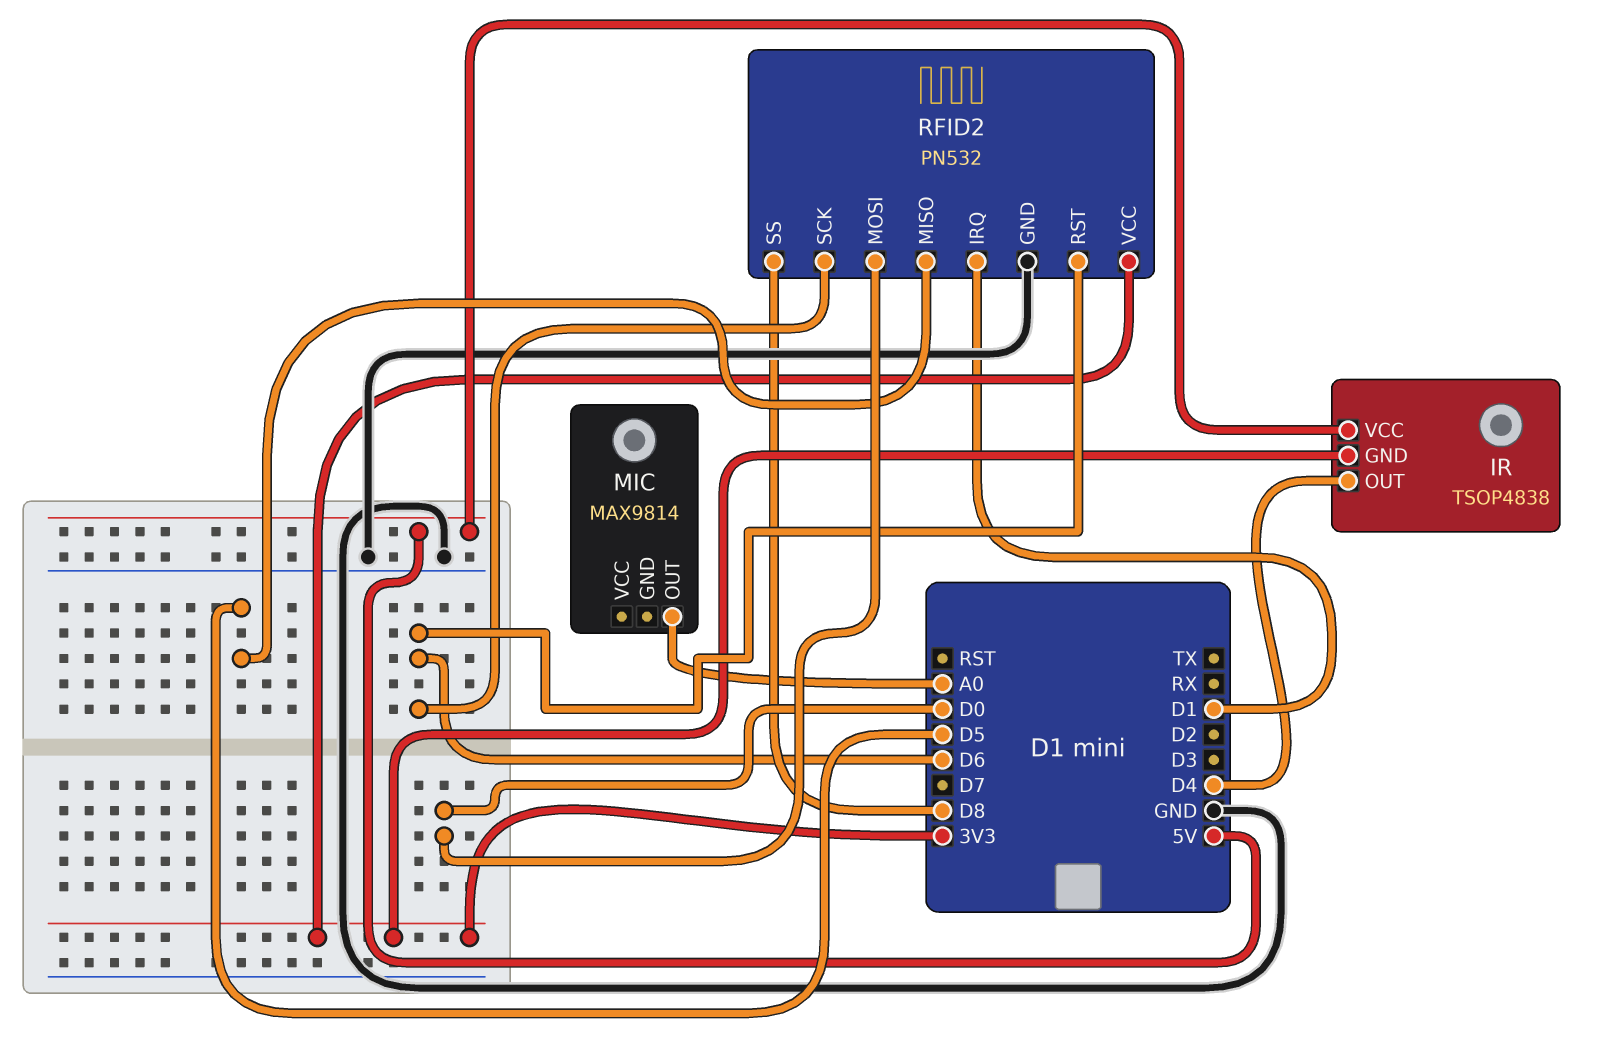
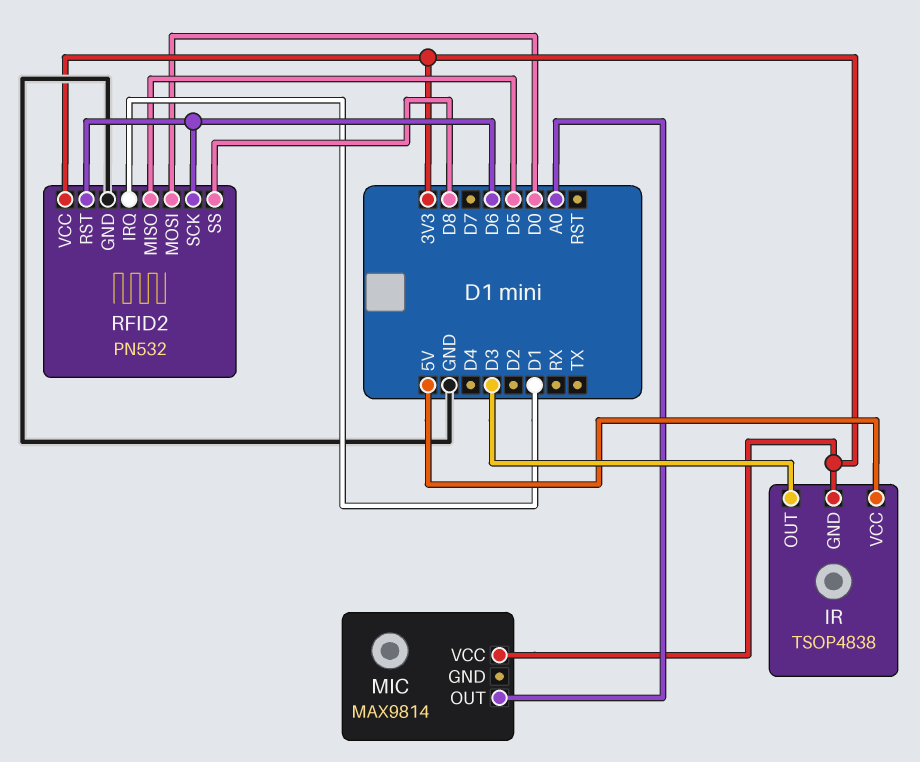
IR pin OUT: D4 -> D3
MIC pin VCC: none -> 3V3

